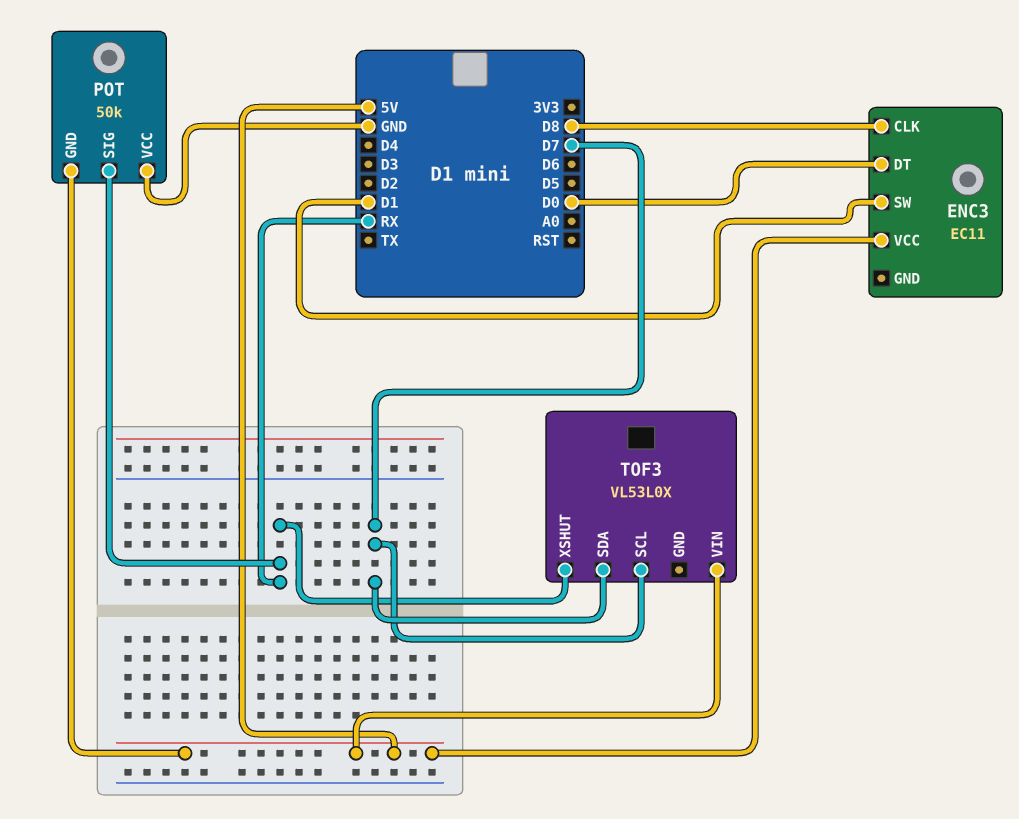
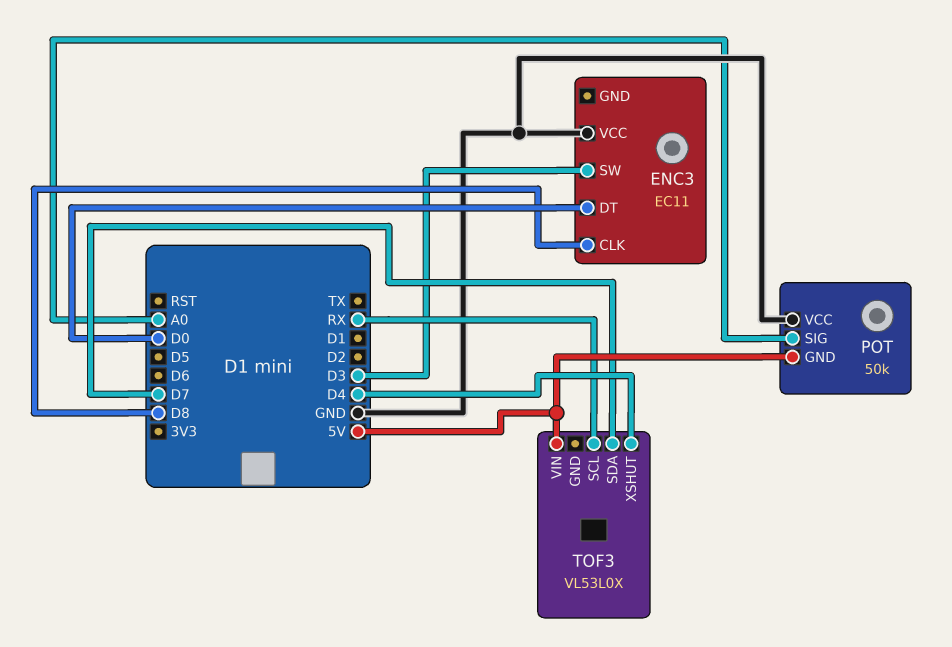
ENC3 pin SW: D1 -> D3
ENC3 pin VCC: 5V -> GND
POT pin SIG: RX -> A0
TOF3 pin SCL: D7 -> RX
TOF3 pin XSHUT: RX -> D4

